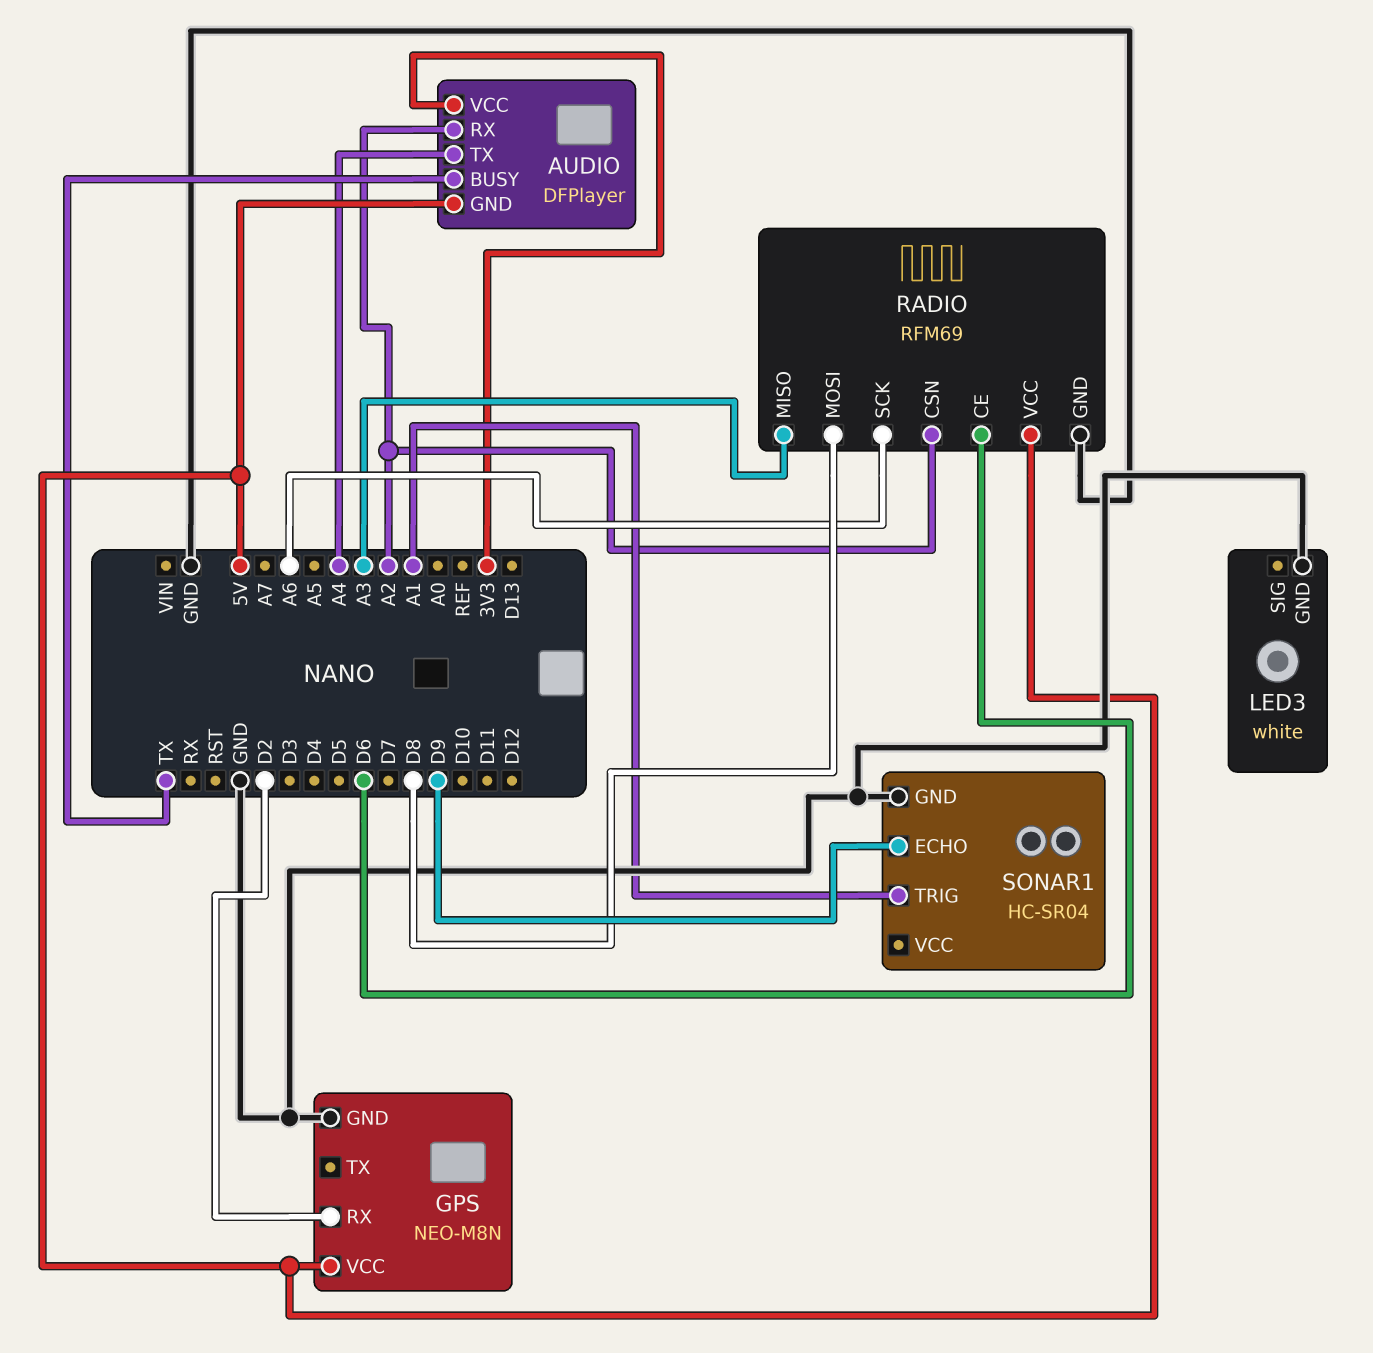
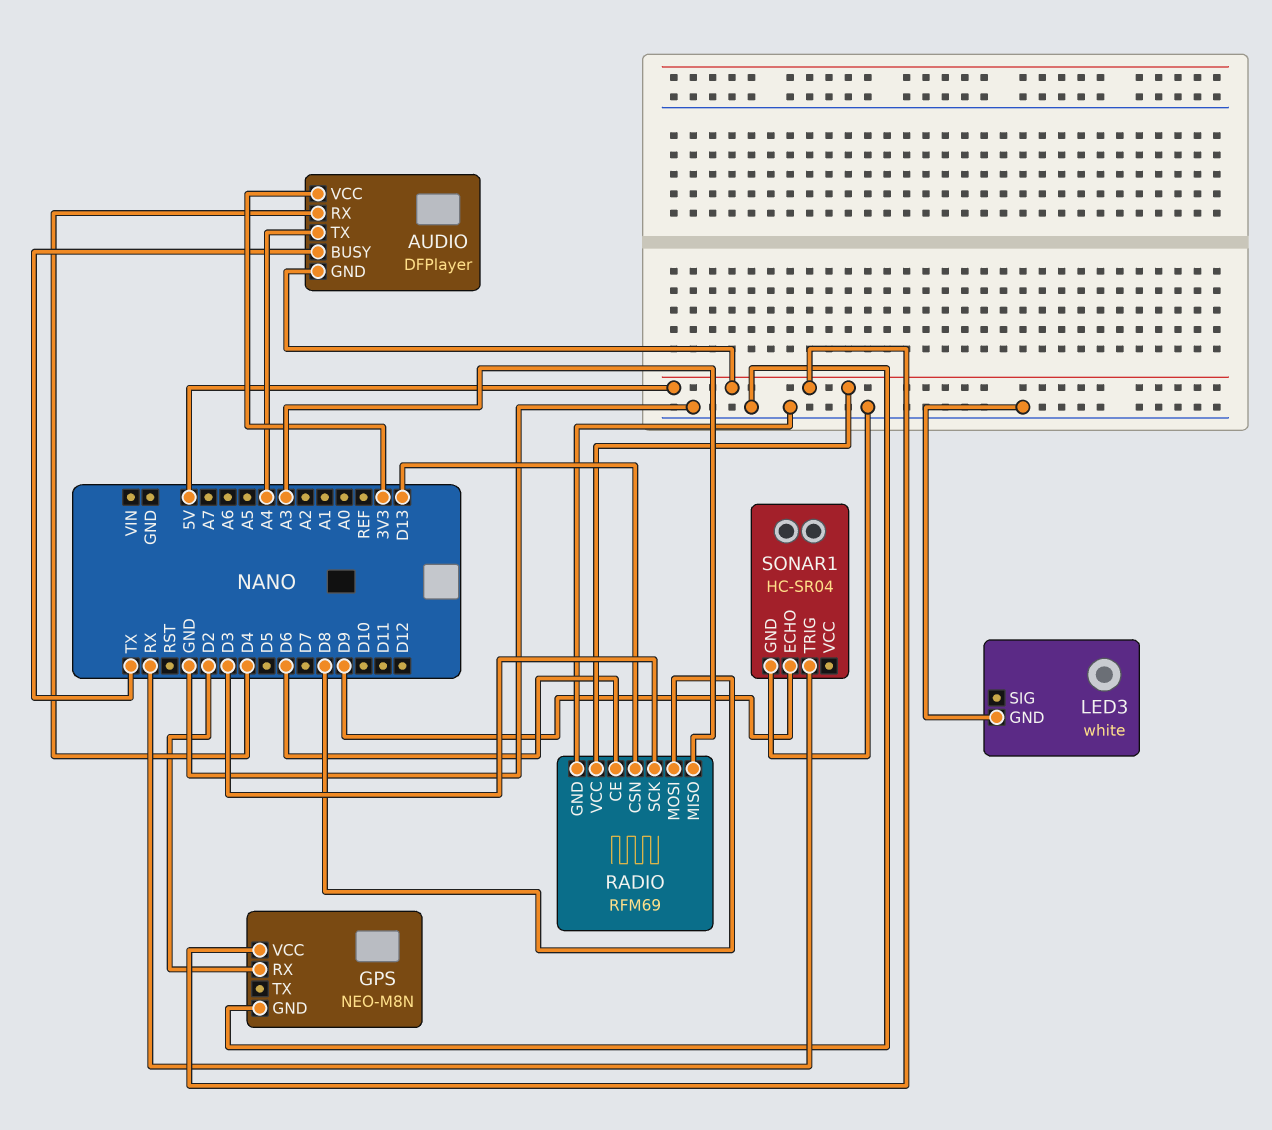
AUDIO pin RX: A2 -> D4
RADIO pin CSN: A2 -> D13
RADIO pin SCK: A6 -> D3
SONAR1 pin TRIG: A1 -> RX

